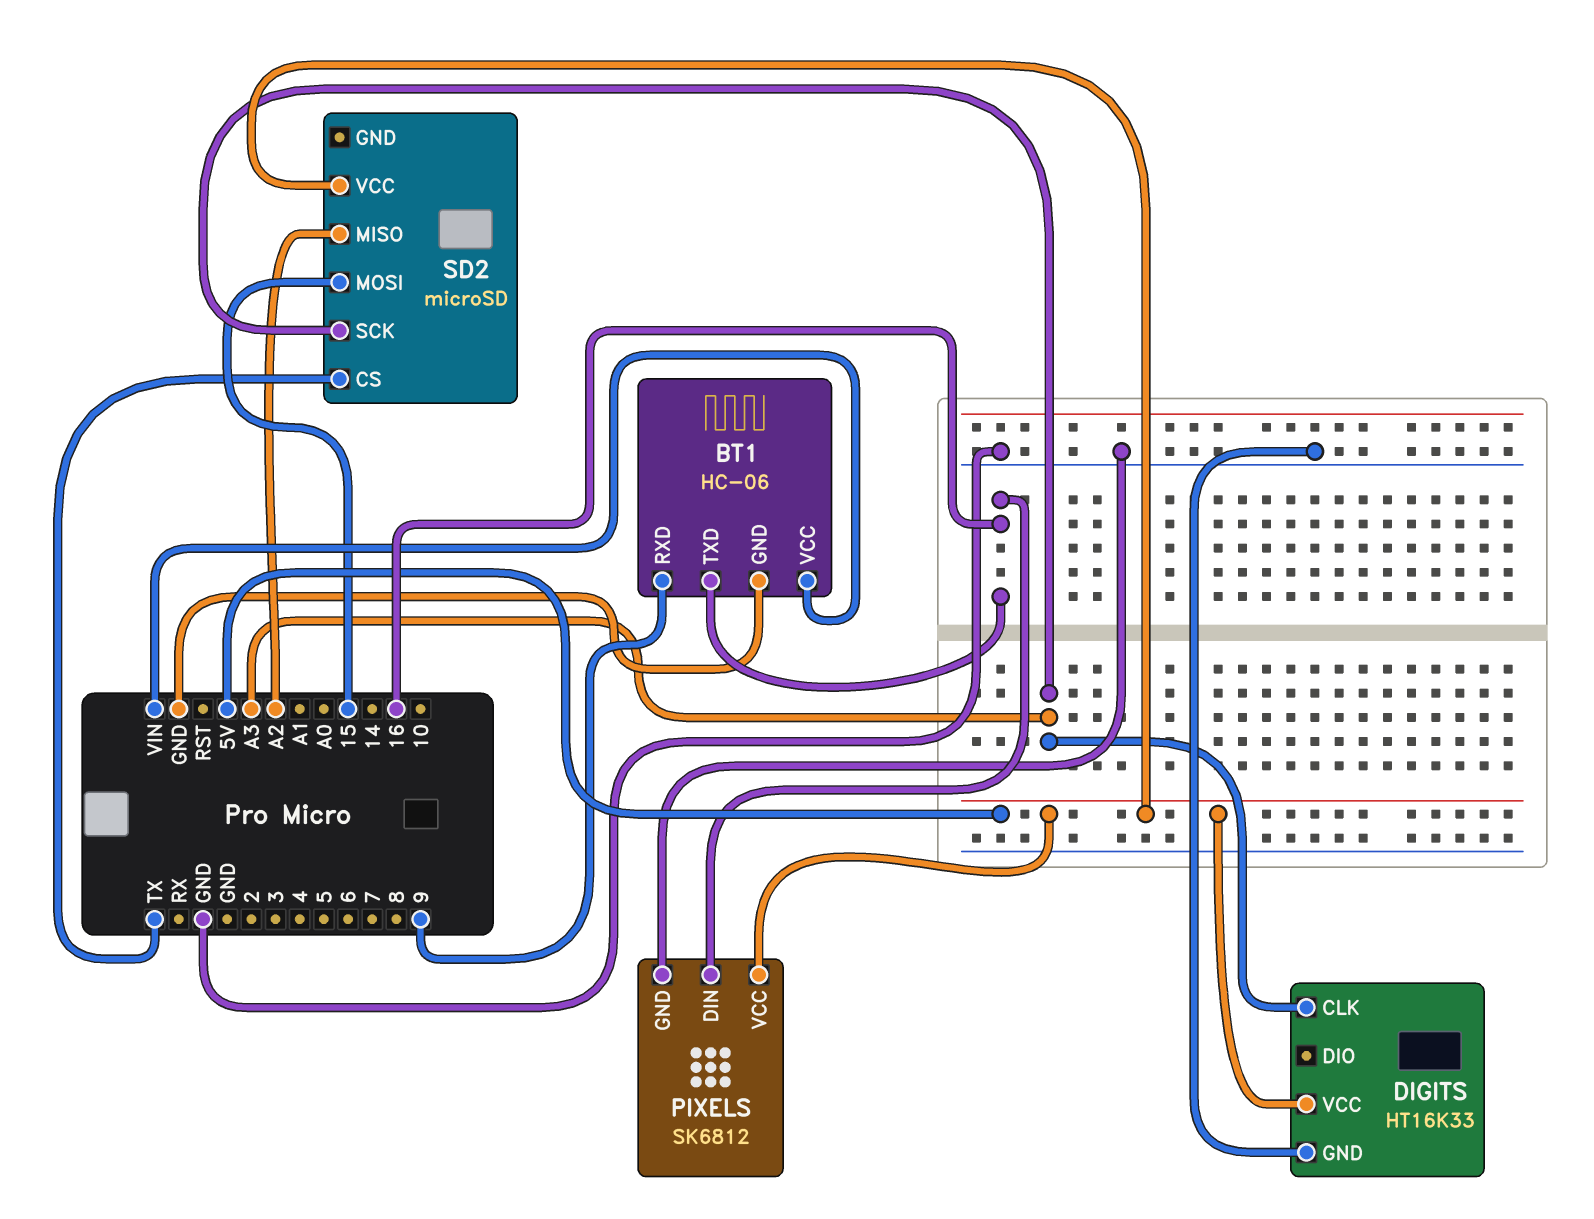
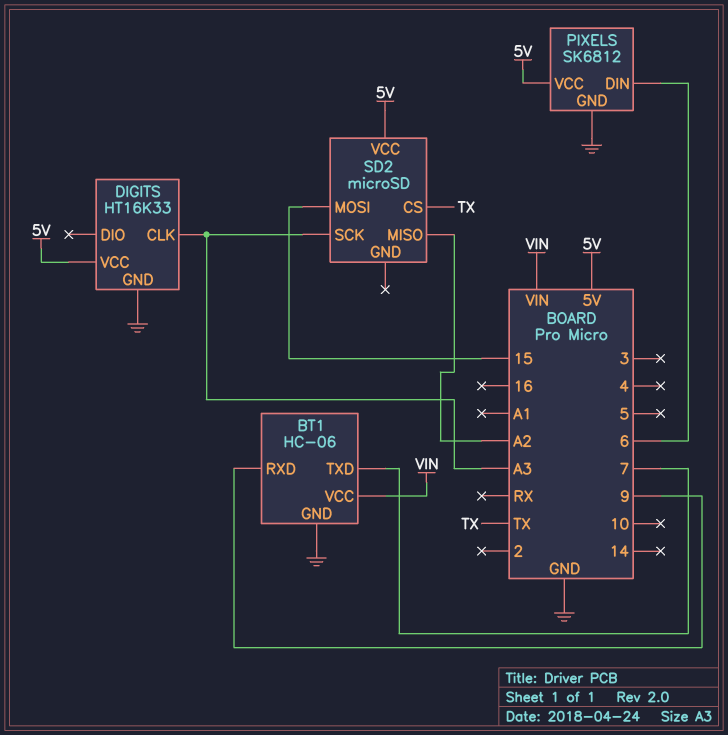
BT1 pin TXD: 16 -> 7
PIXELS pin DIN: 16 -> 6

